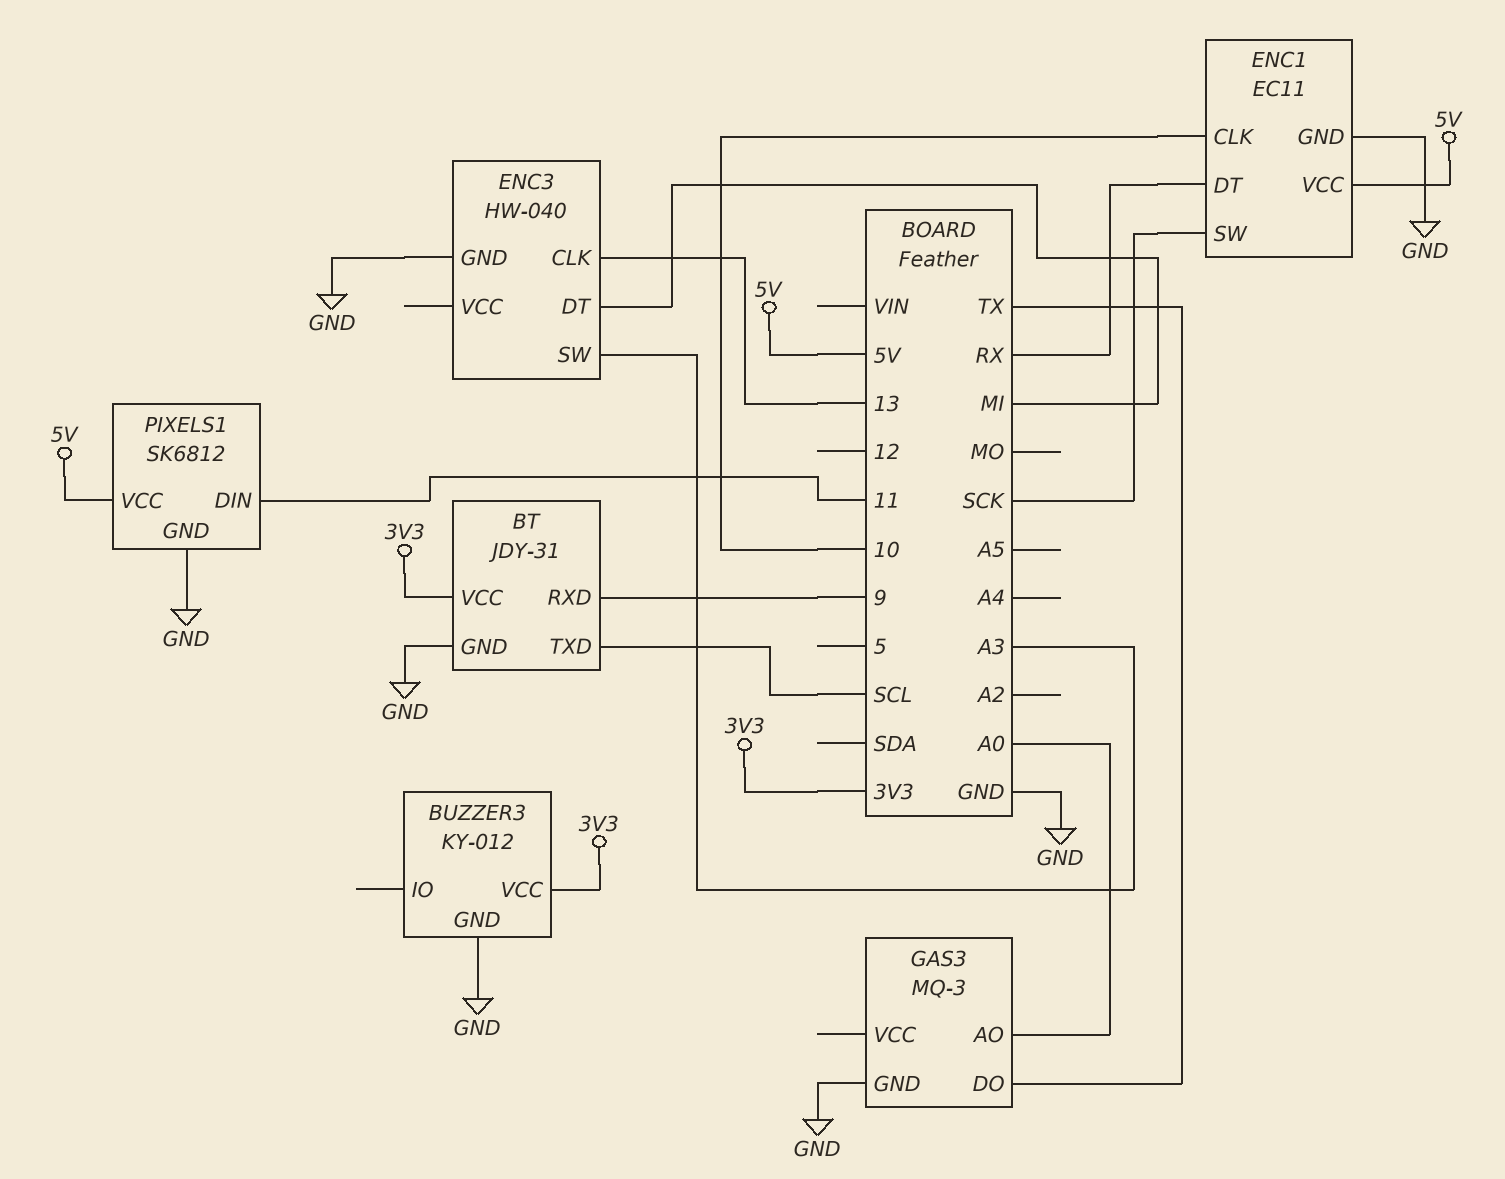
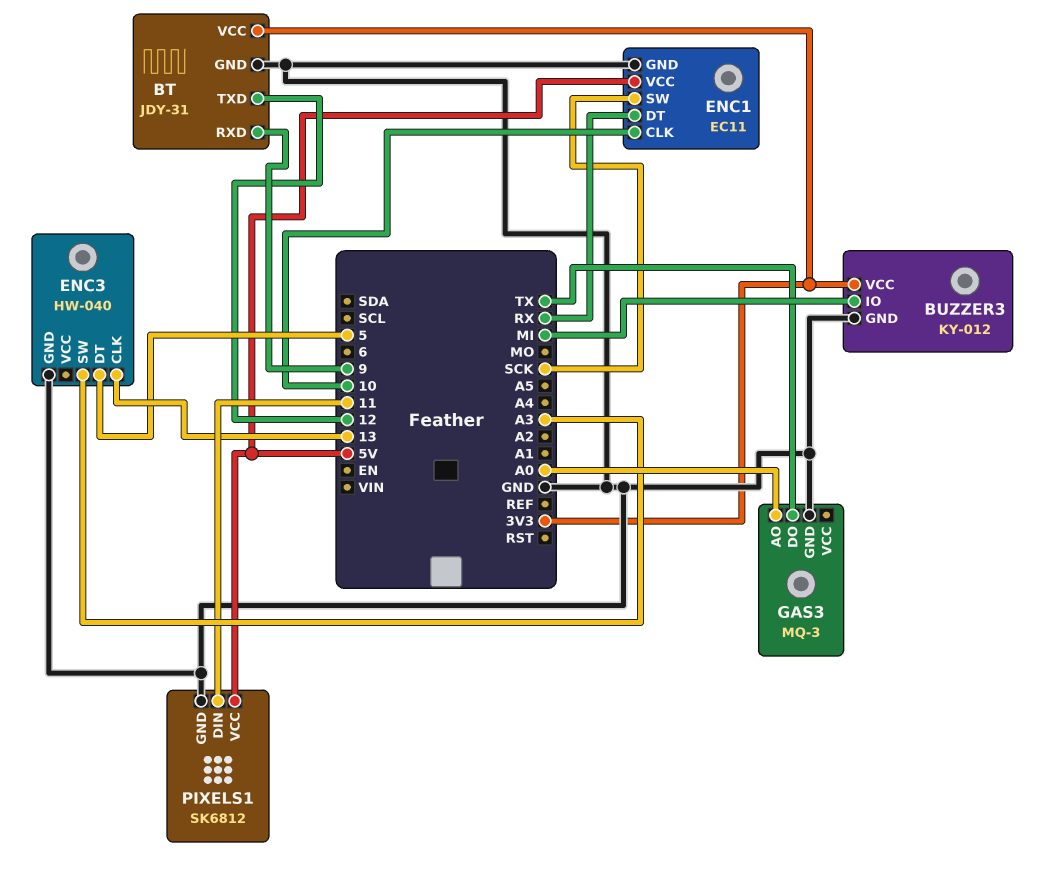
BT pin TXD: SCL -> 12
BUZZER3 pin IO: none -> MI
ENC3 pin DT: MI -> 5

